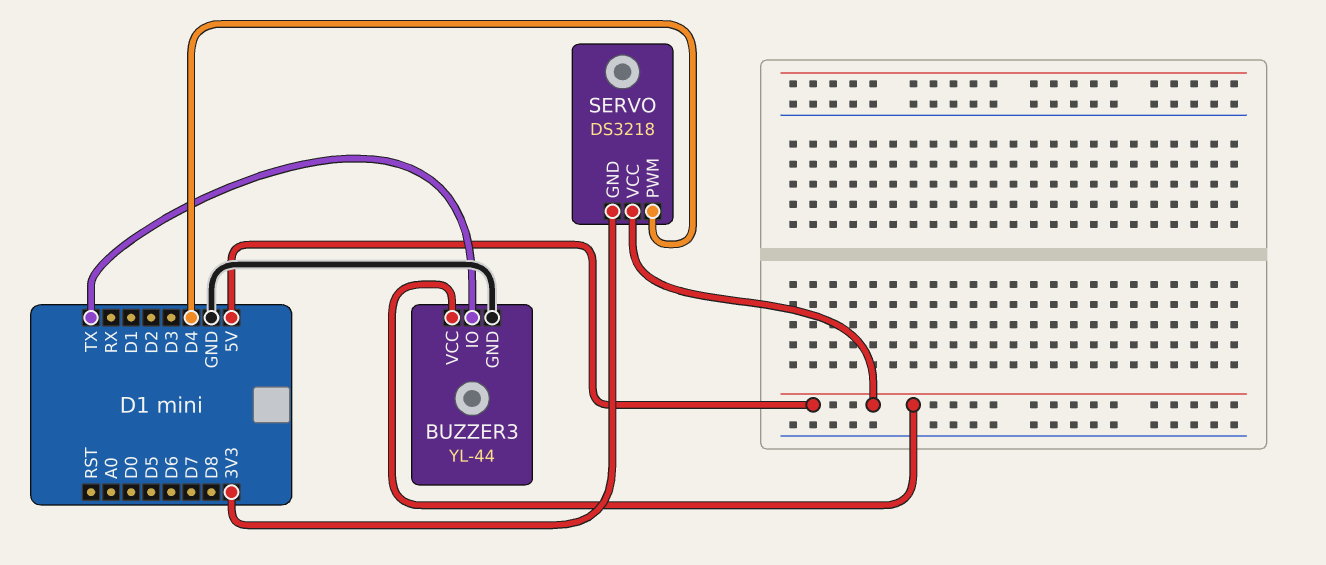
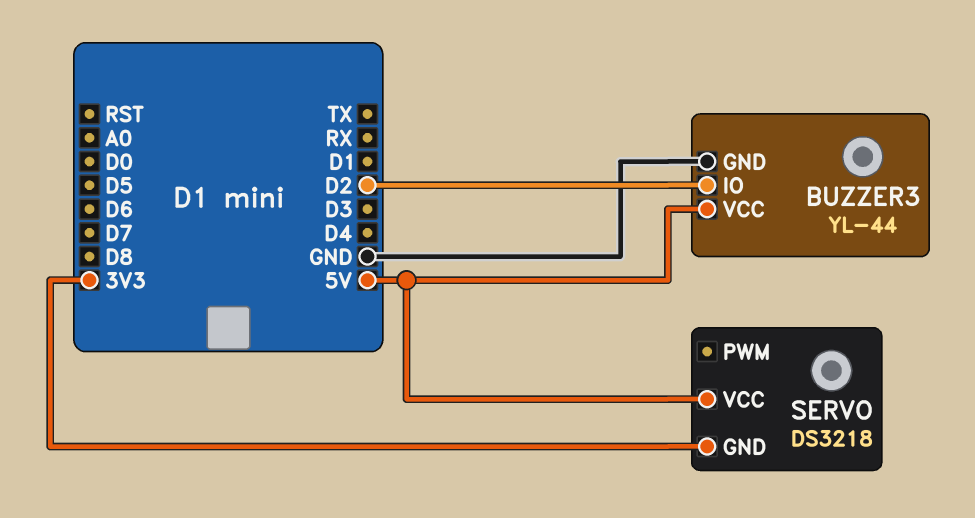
BUZZER3 pin IO: TX -> D2
SERVO pin PWM: D4 -> none

